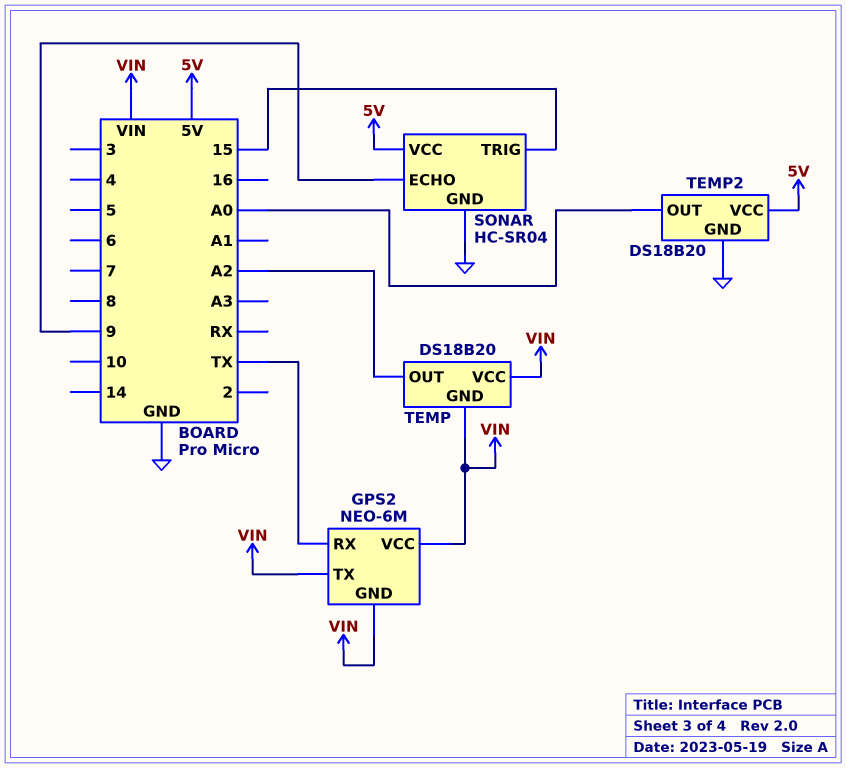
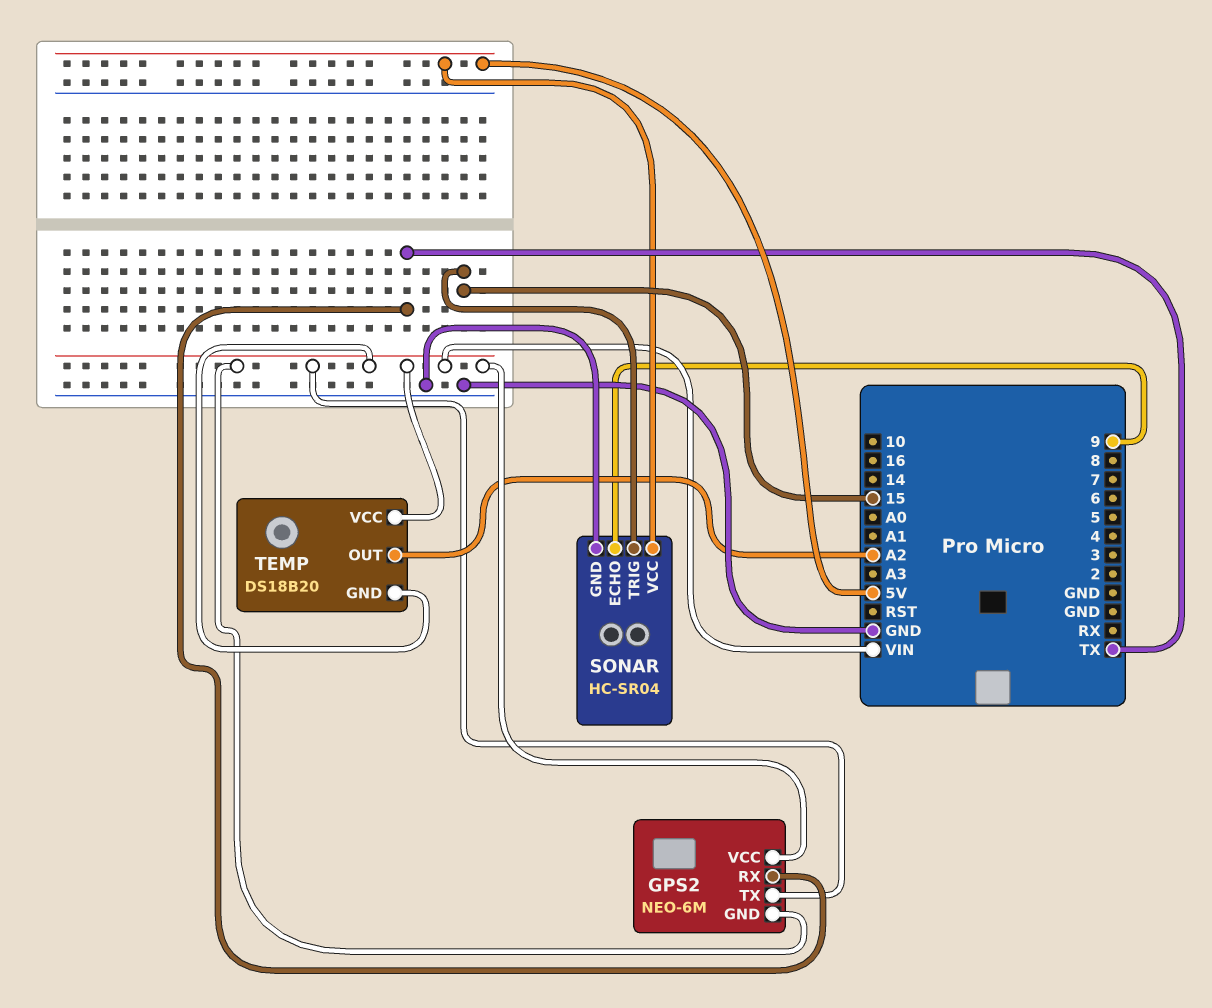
TEMP2: DS18B20 -> none
TEMP2 pin GND: GND -> none
TEMP2 pin OUT: A0 -> none
TEMP2 pin VCC: 5V -> none

